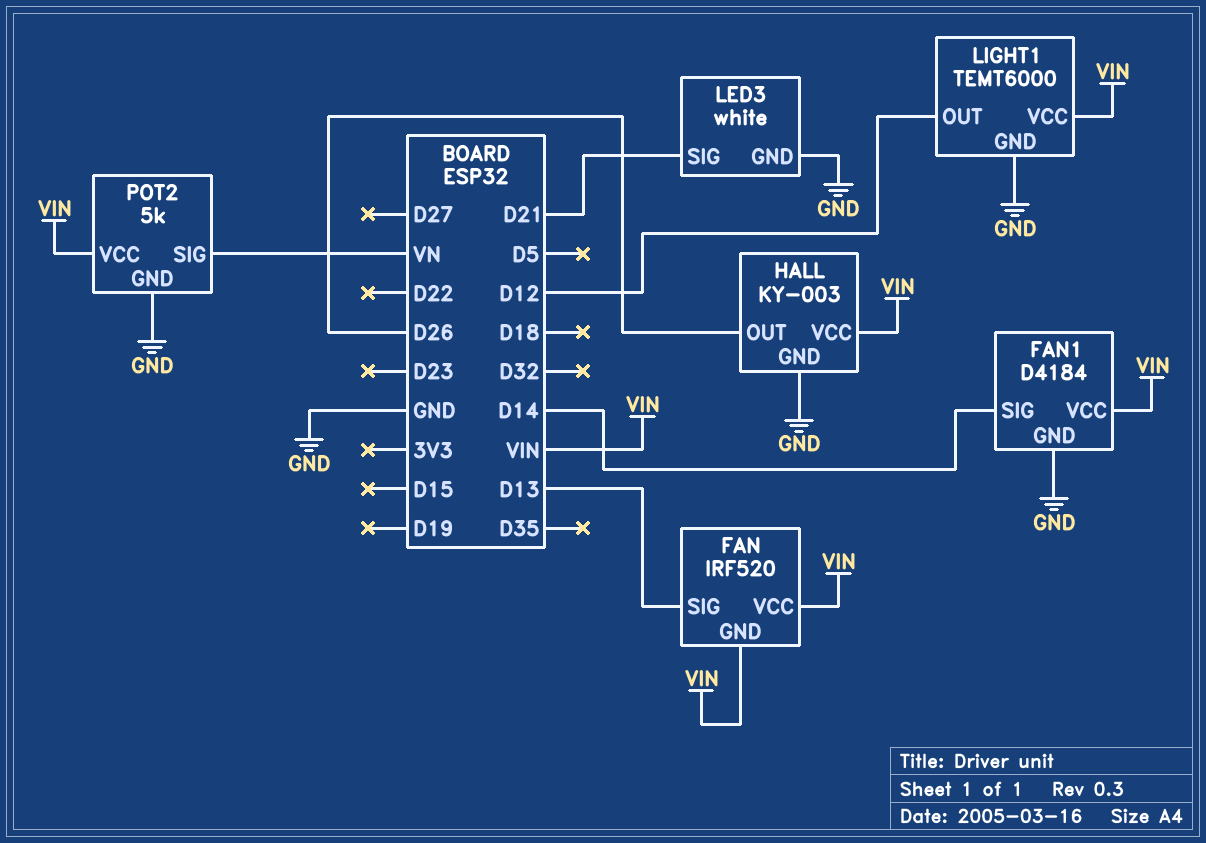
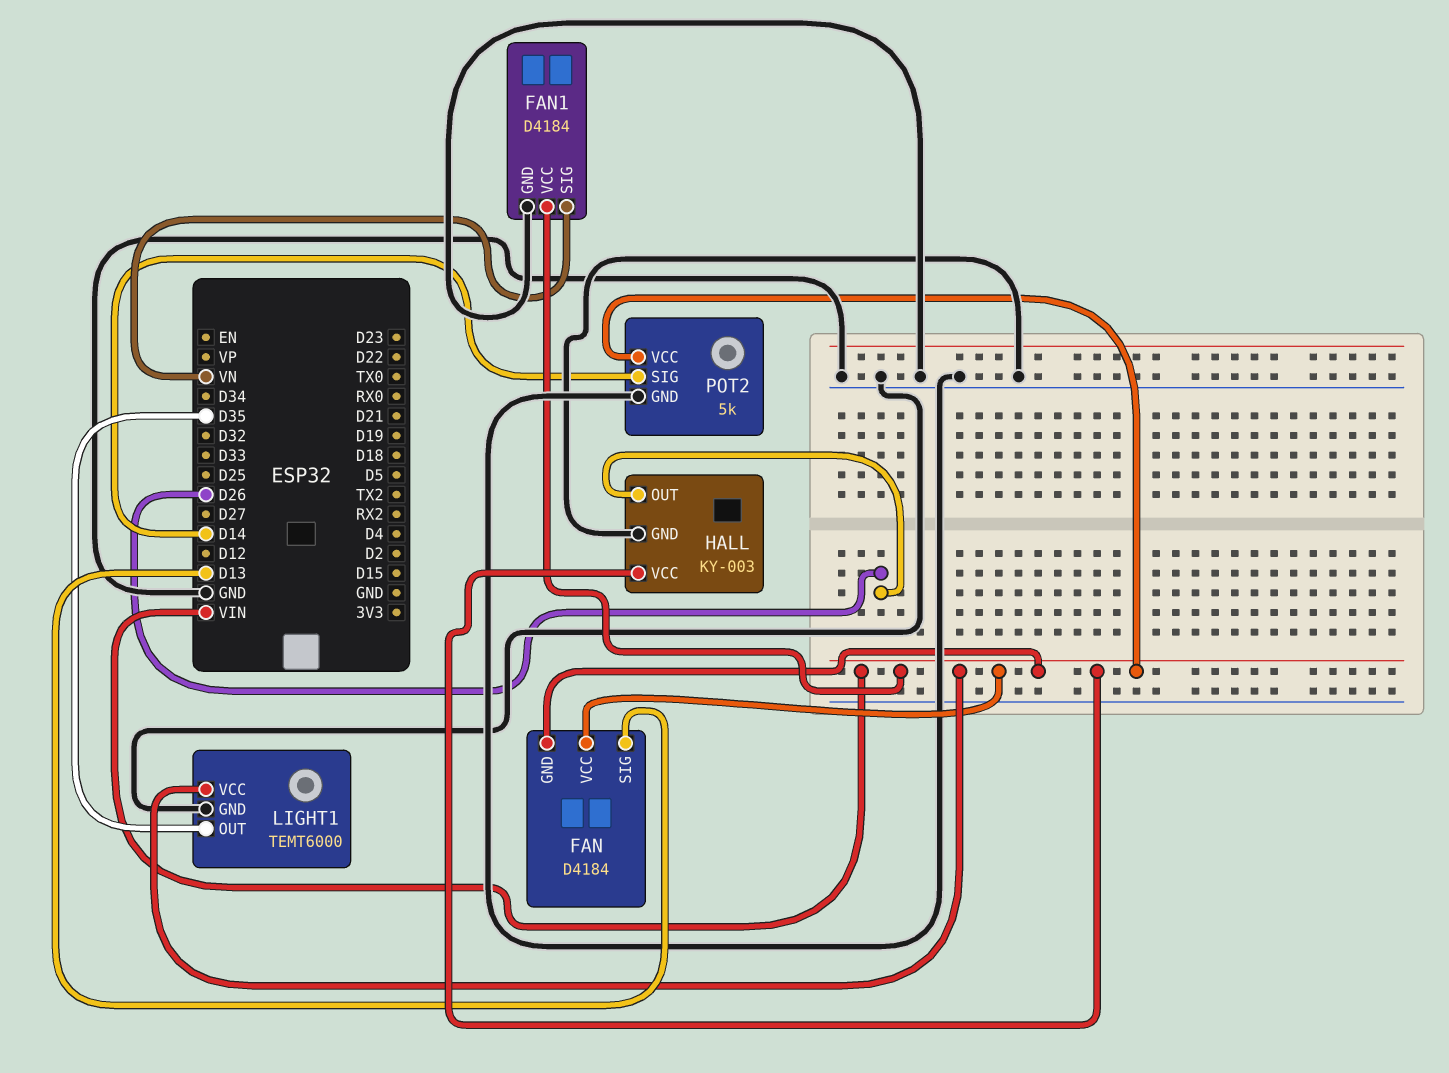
FAN: IRF520 -> D4184
FAN1 pin SIG: D14 -> VN
LED3: white -> none
LED3 pin GND: GND -> none
LED3 pin SIG: D21 -> none
LIGHT1 pin OUT: D12 -> D35
POT2 pin SIG: VN -> D14

